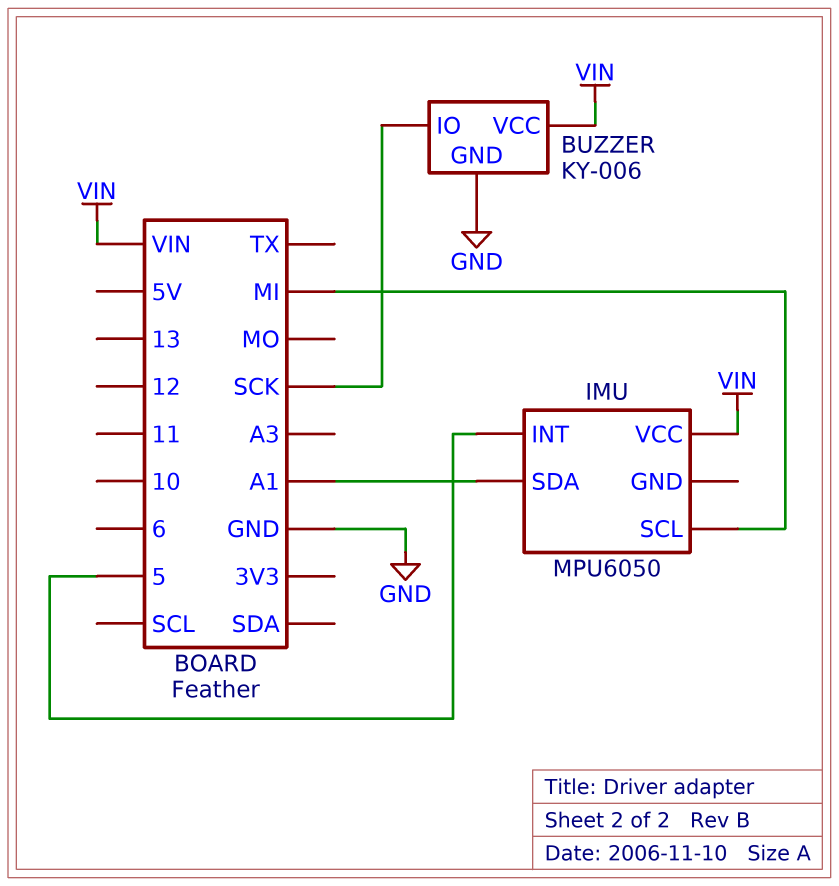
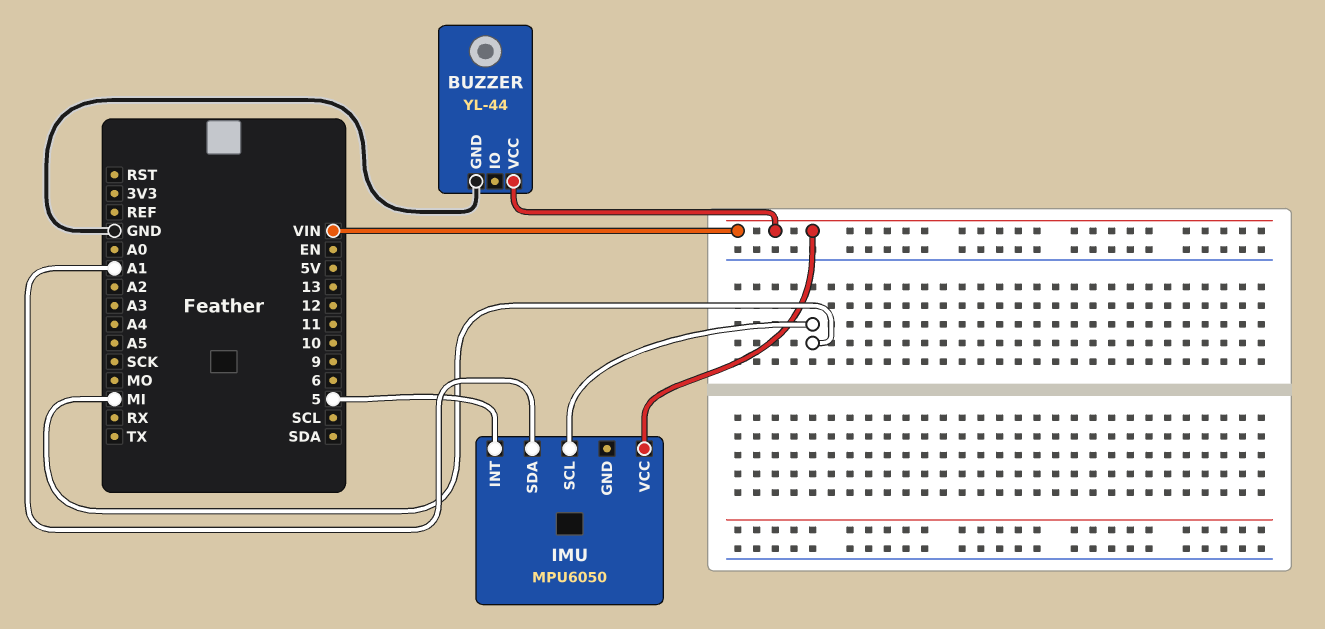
BUZZER: KY-006 -> YL-44
BUZZER pin IO: SCK -> none

